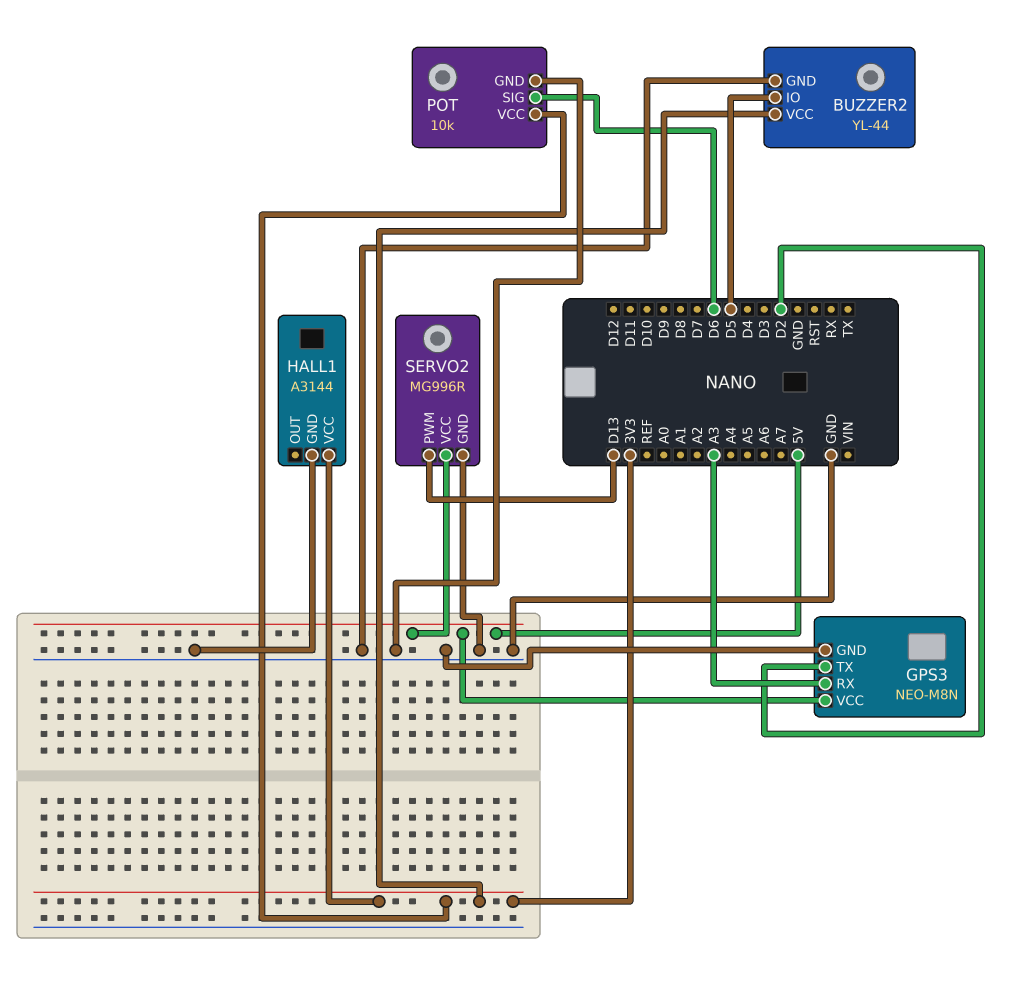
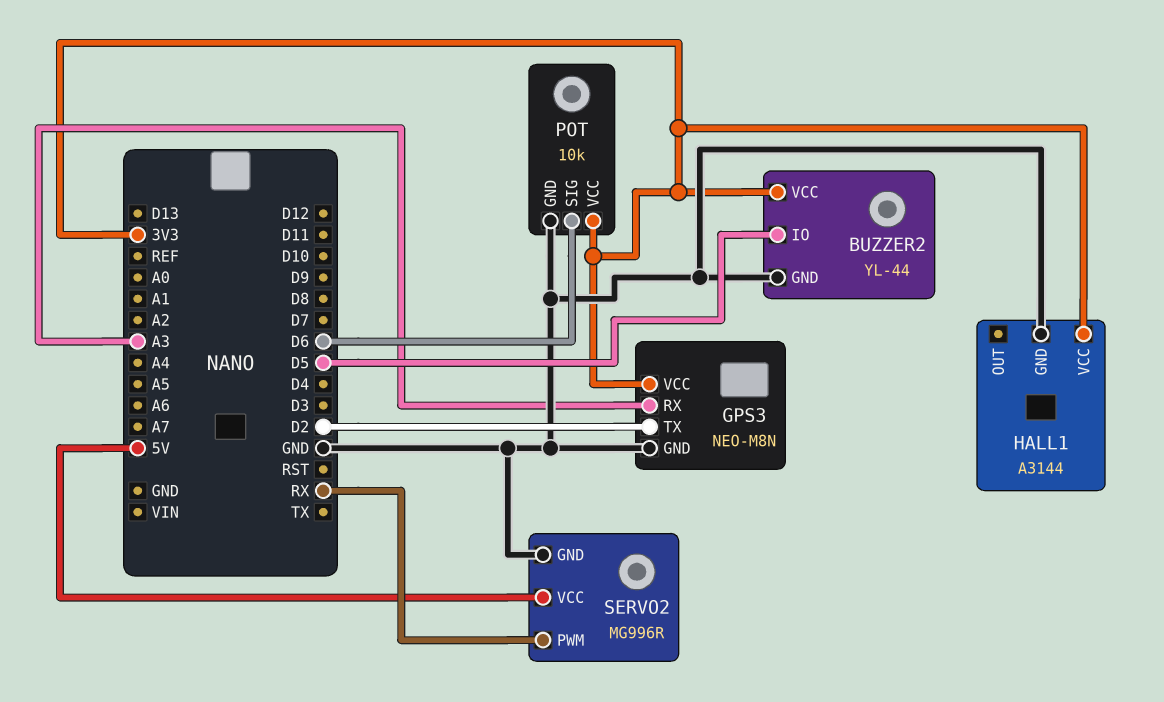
GPS3 pin VCC: 5V -> 3V3
SERVO2 pin PWM: D13 -> RX

